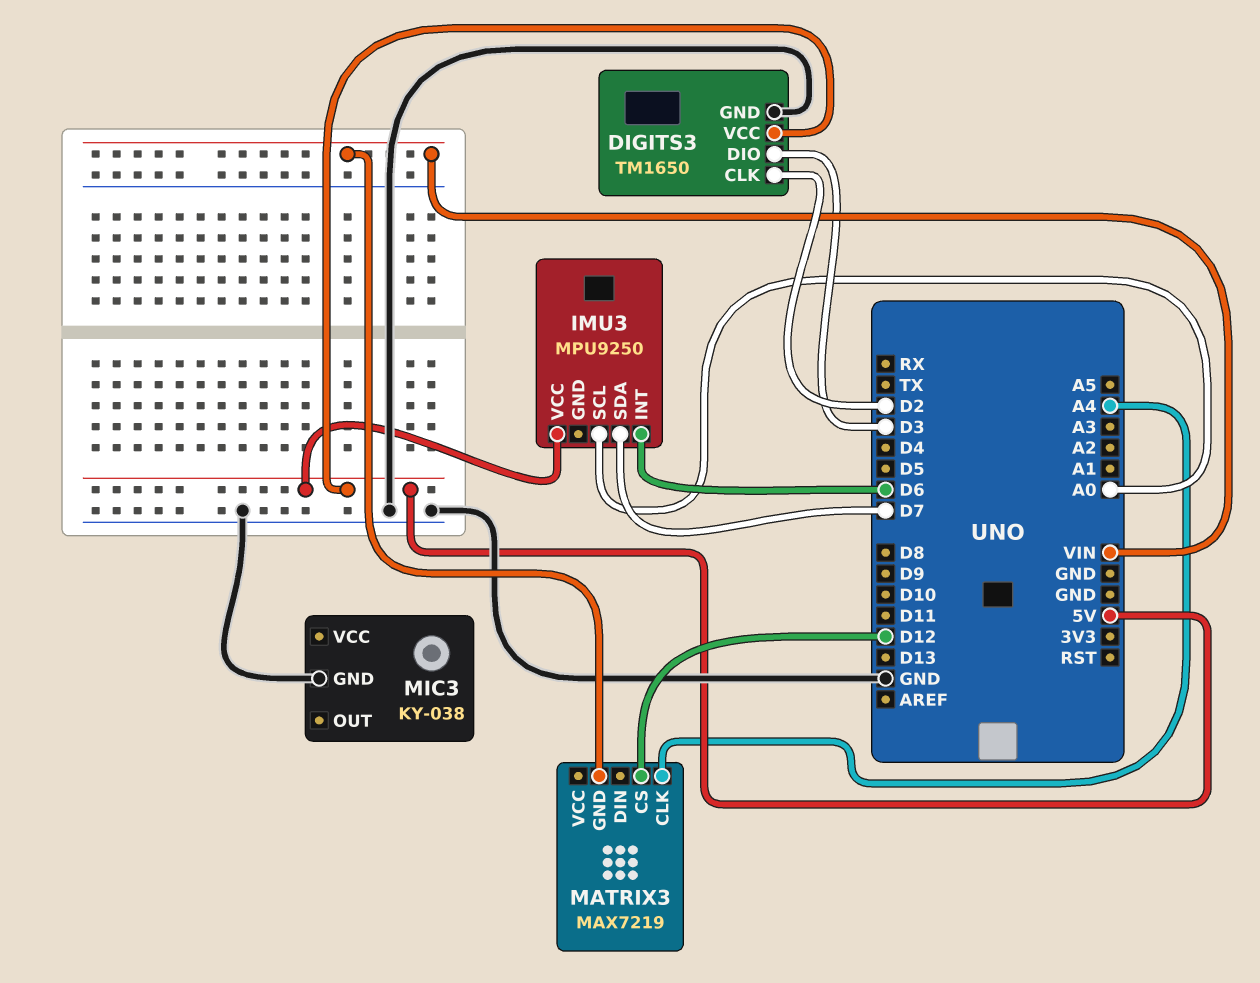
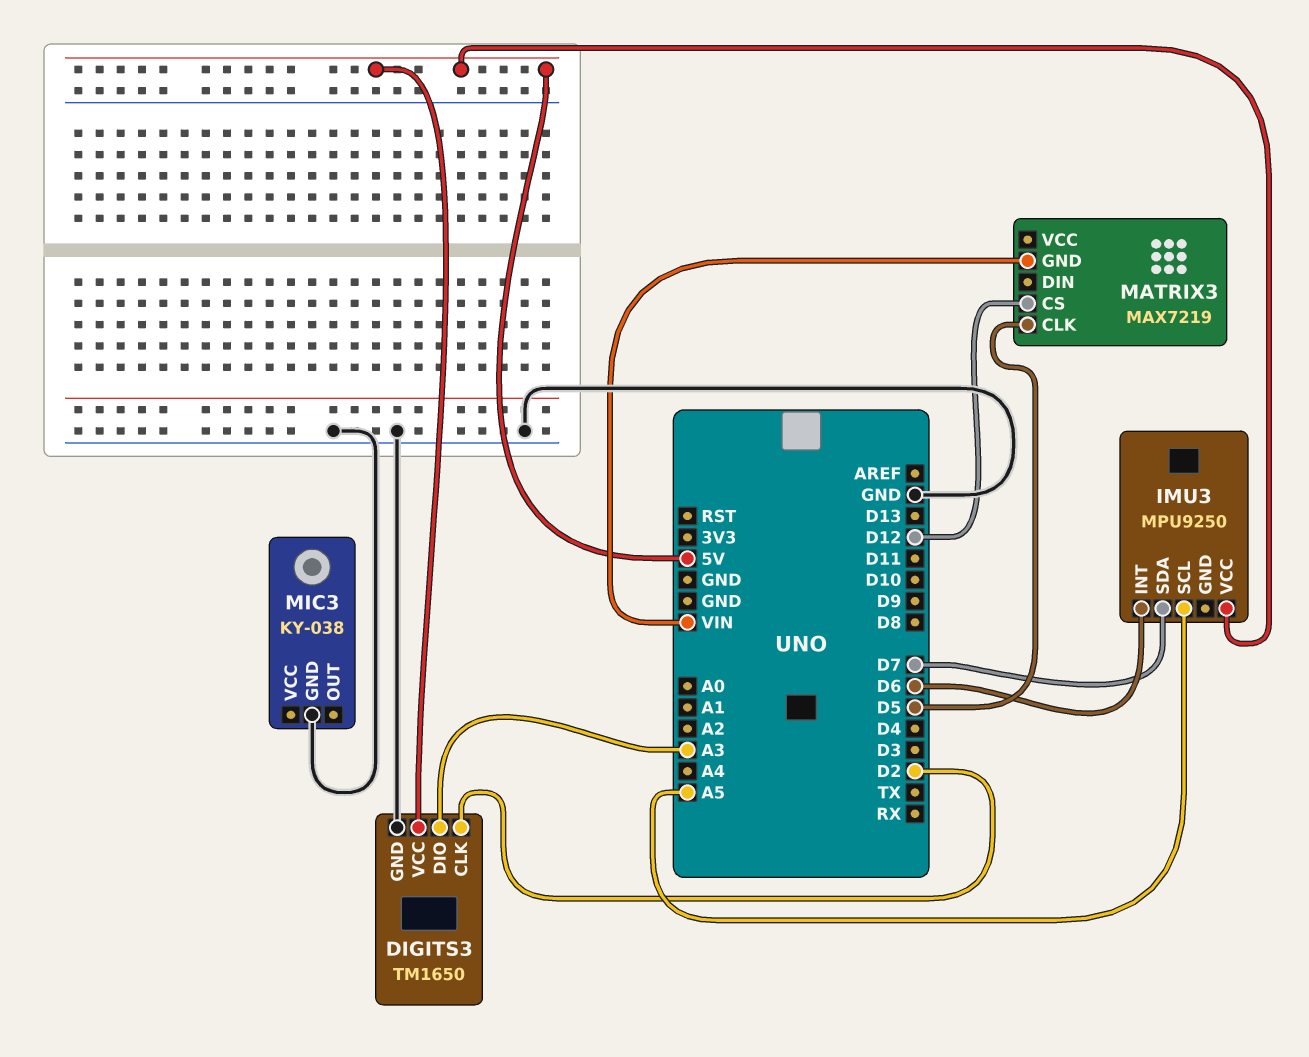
DIGITS3 pin DIO: D3 -> A3
IMU3 pin SCL: A0 -> A5
MATRIX3 pin CLK: A4 -> D5

